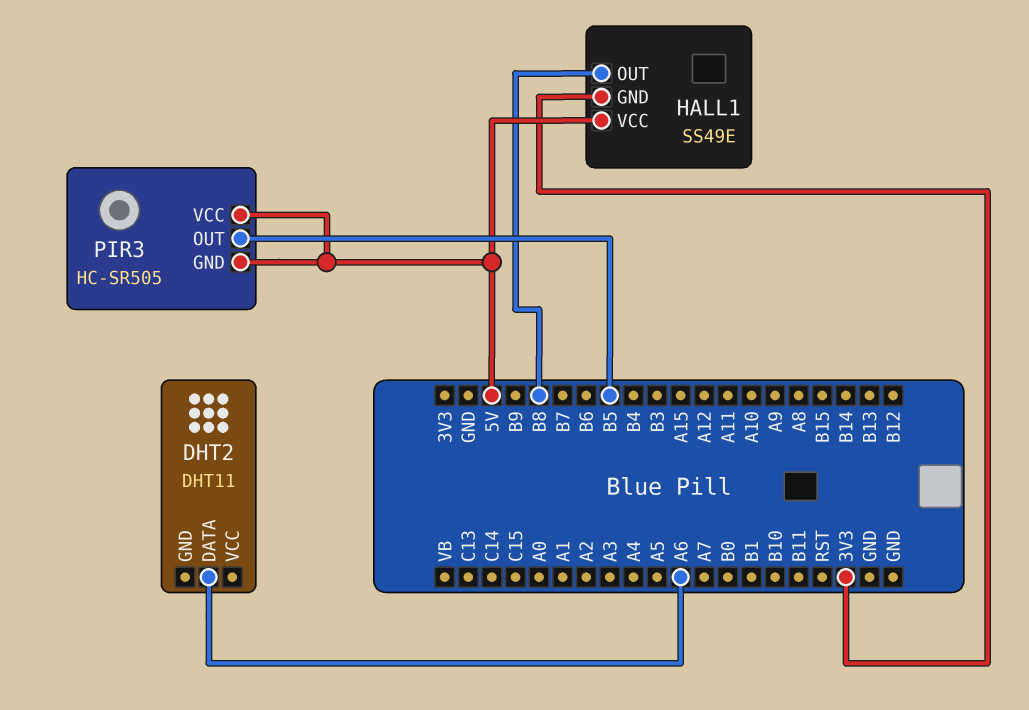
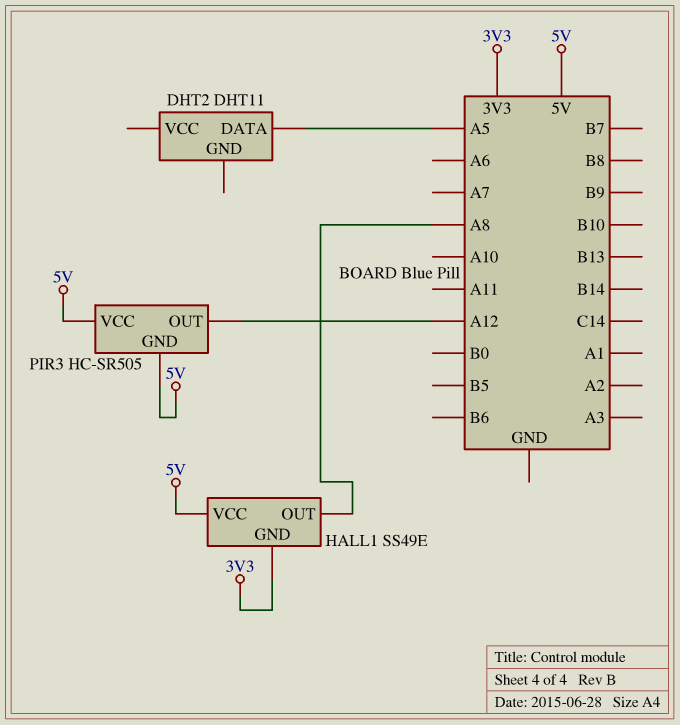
DHT2 pin DATA: A6 -> A5
HALL1 pin OUT: B8 -> A8
PIR3 pin OUT: B5 -> A12

